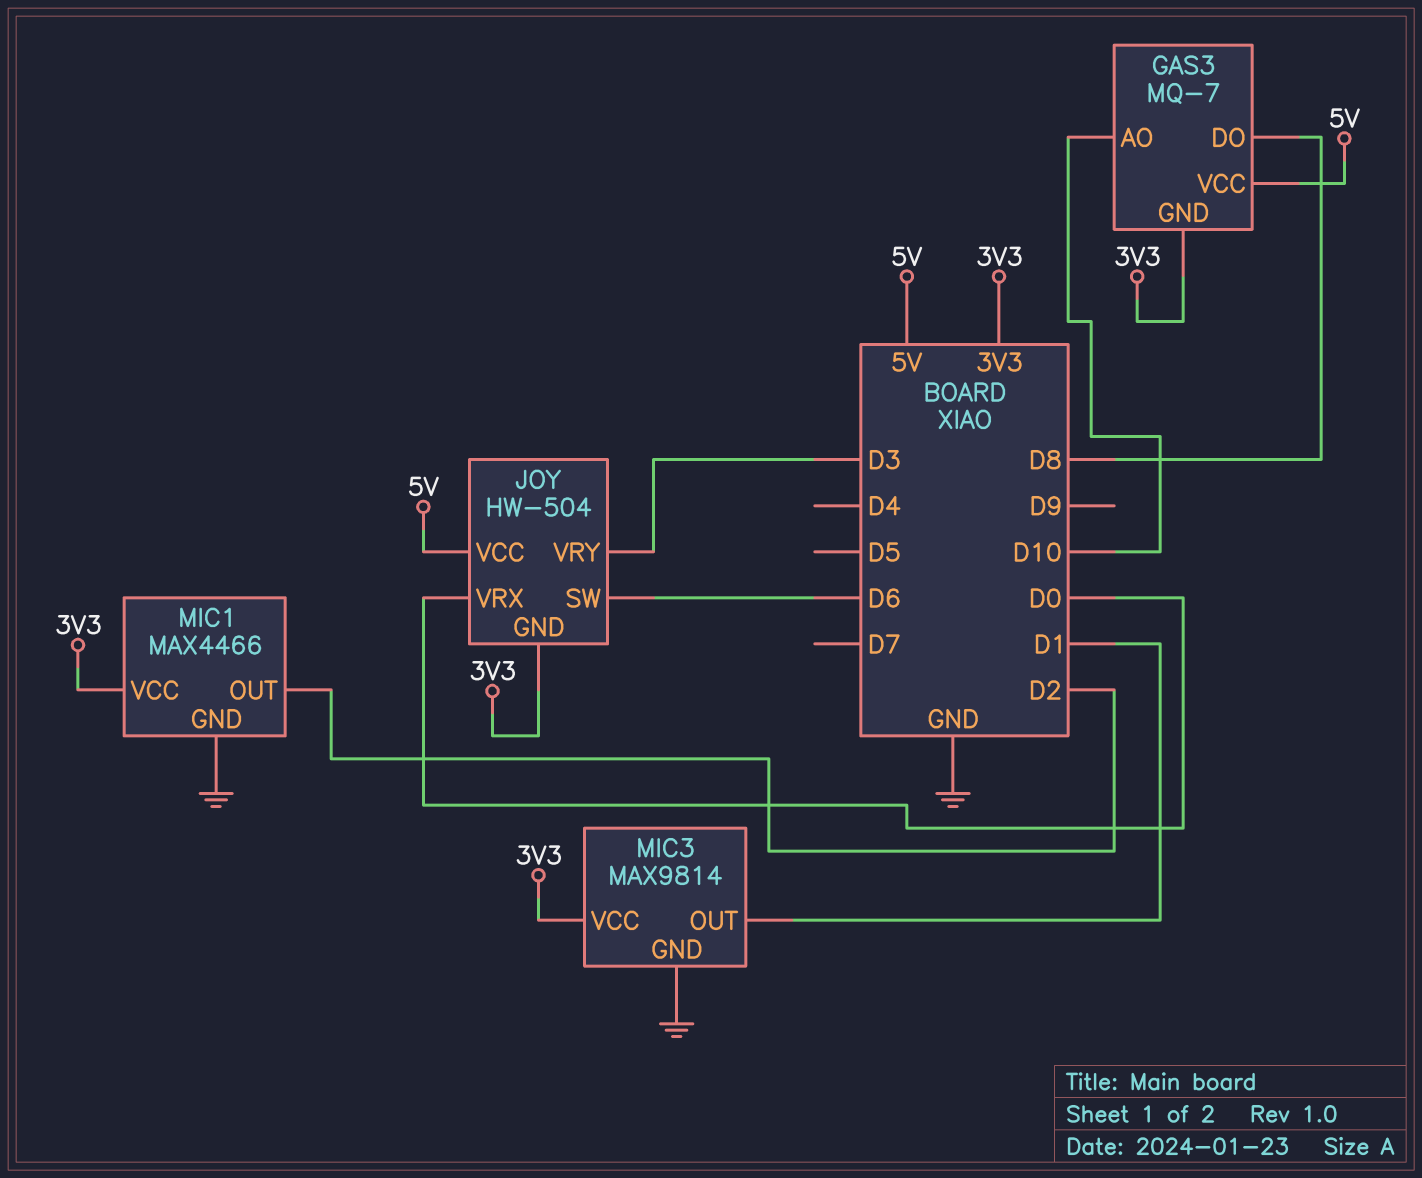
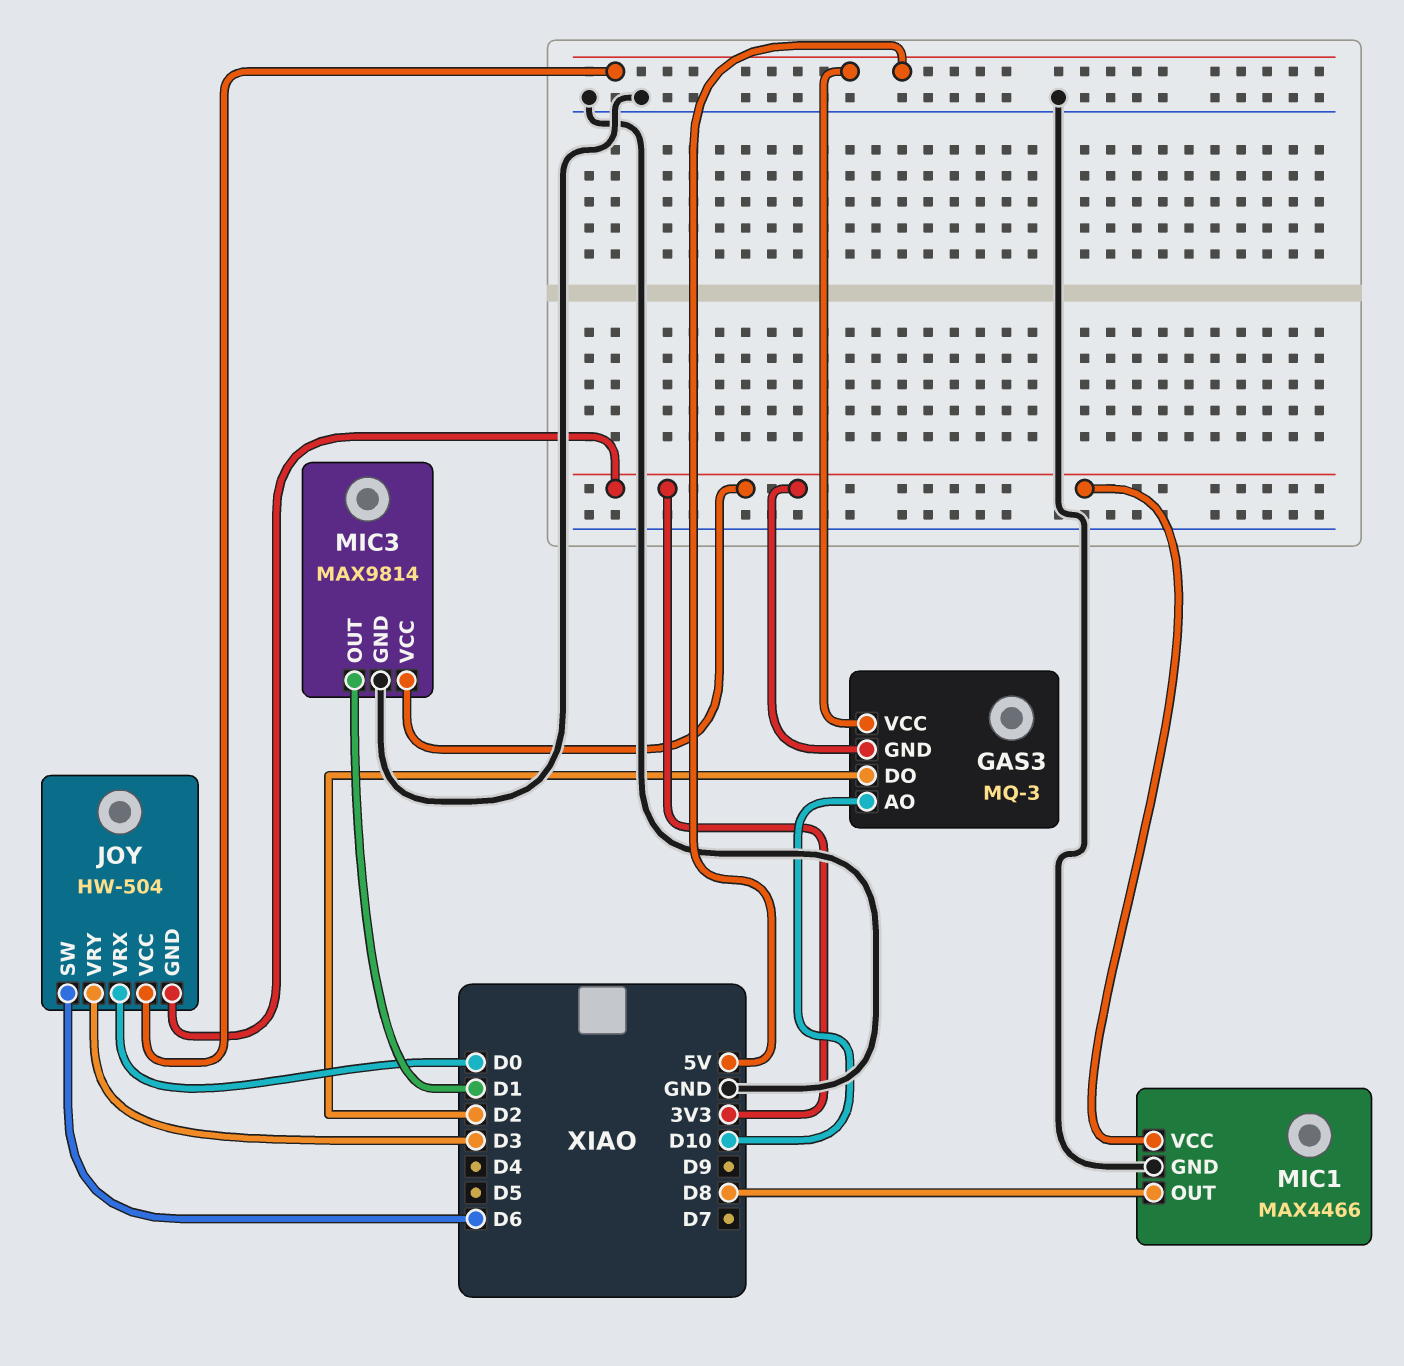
GAS3: MQ-7 -> MQ-3
GAS3 pin DO: D8 -> D2
MIC1 pin OUT: D2 -> D8

